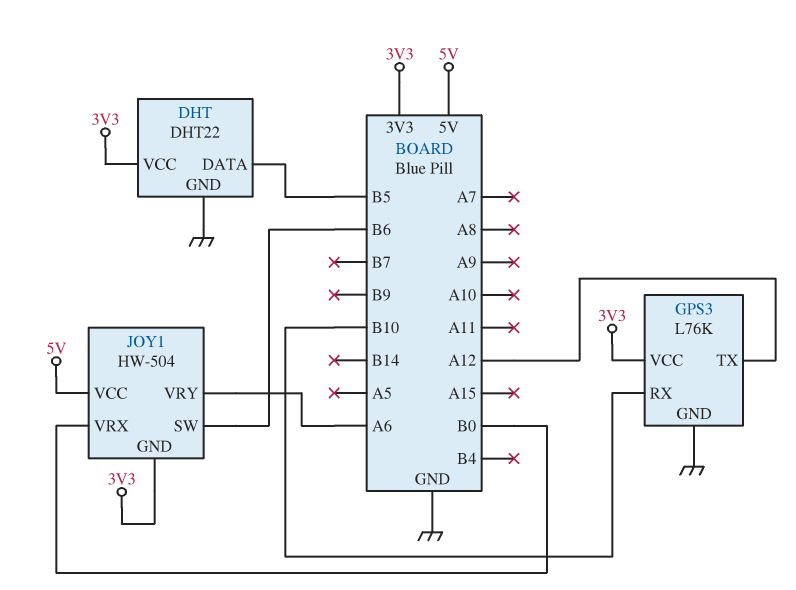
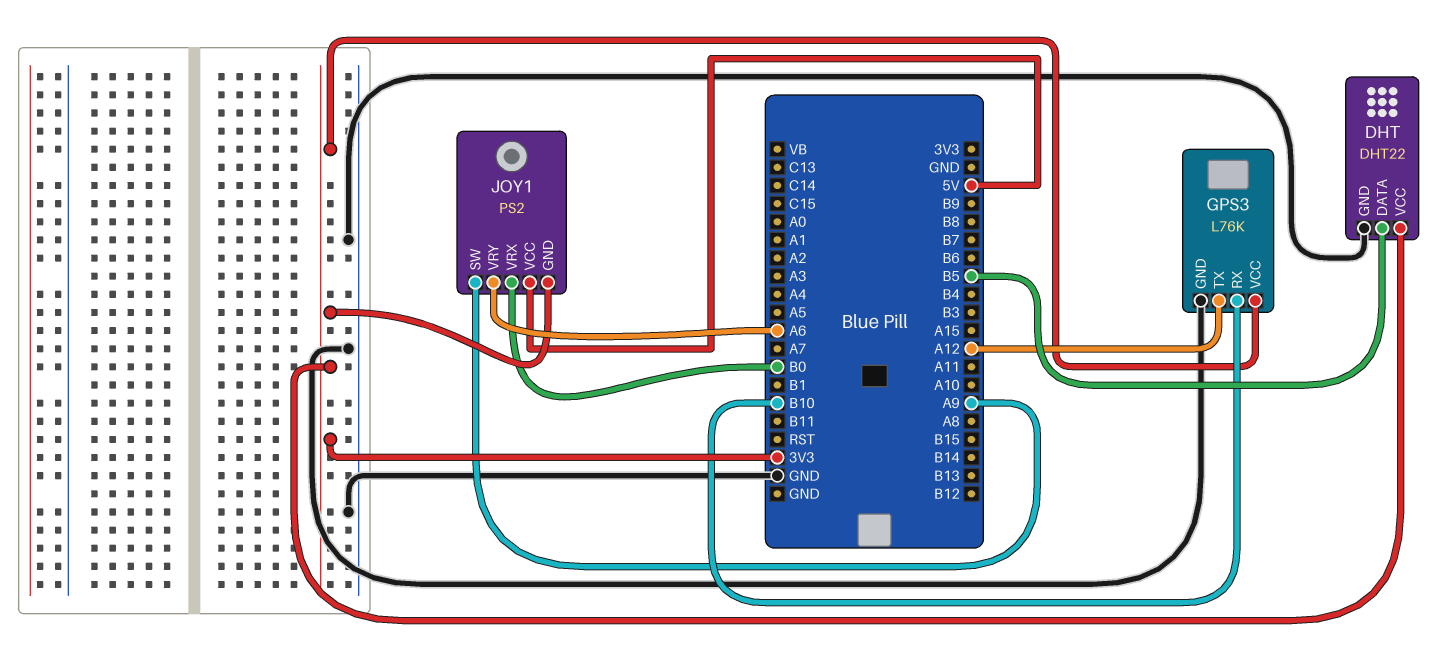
JOY1: HW-504 -> PS2
JOY1 pin SW: B6 -> A9

